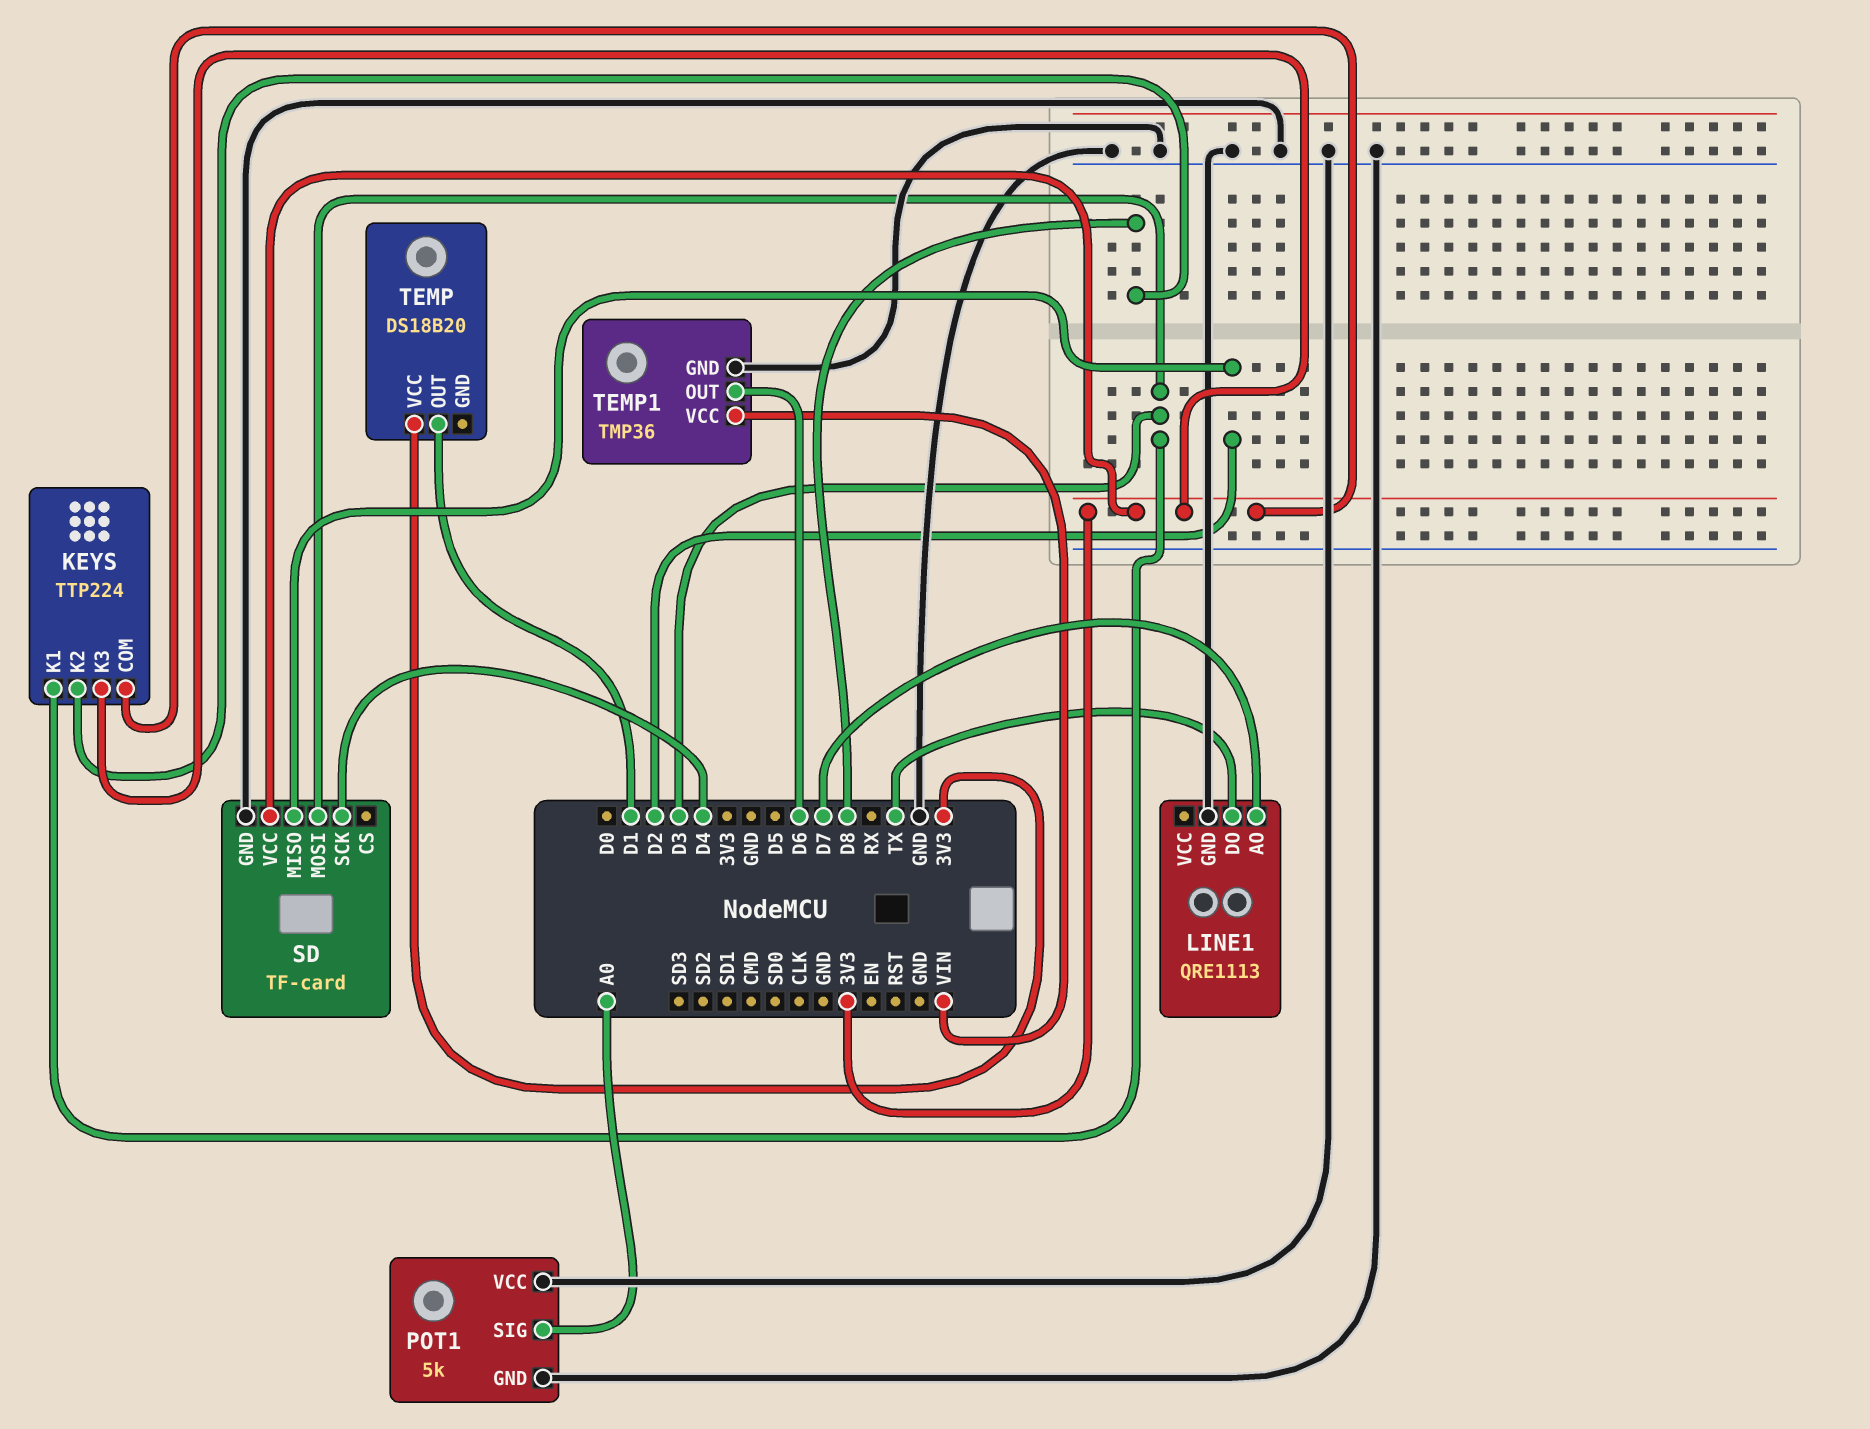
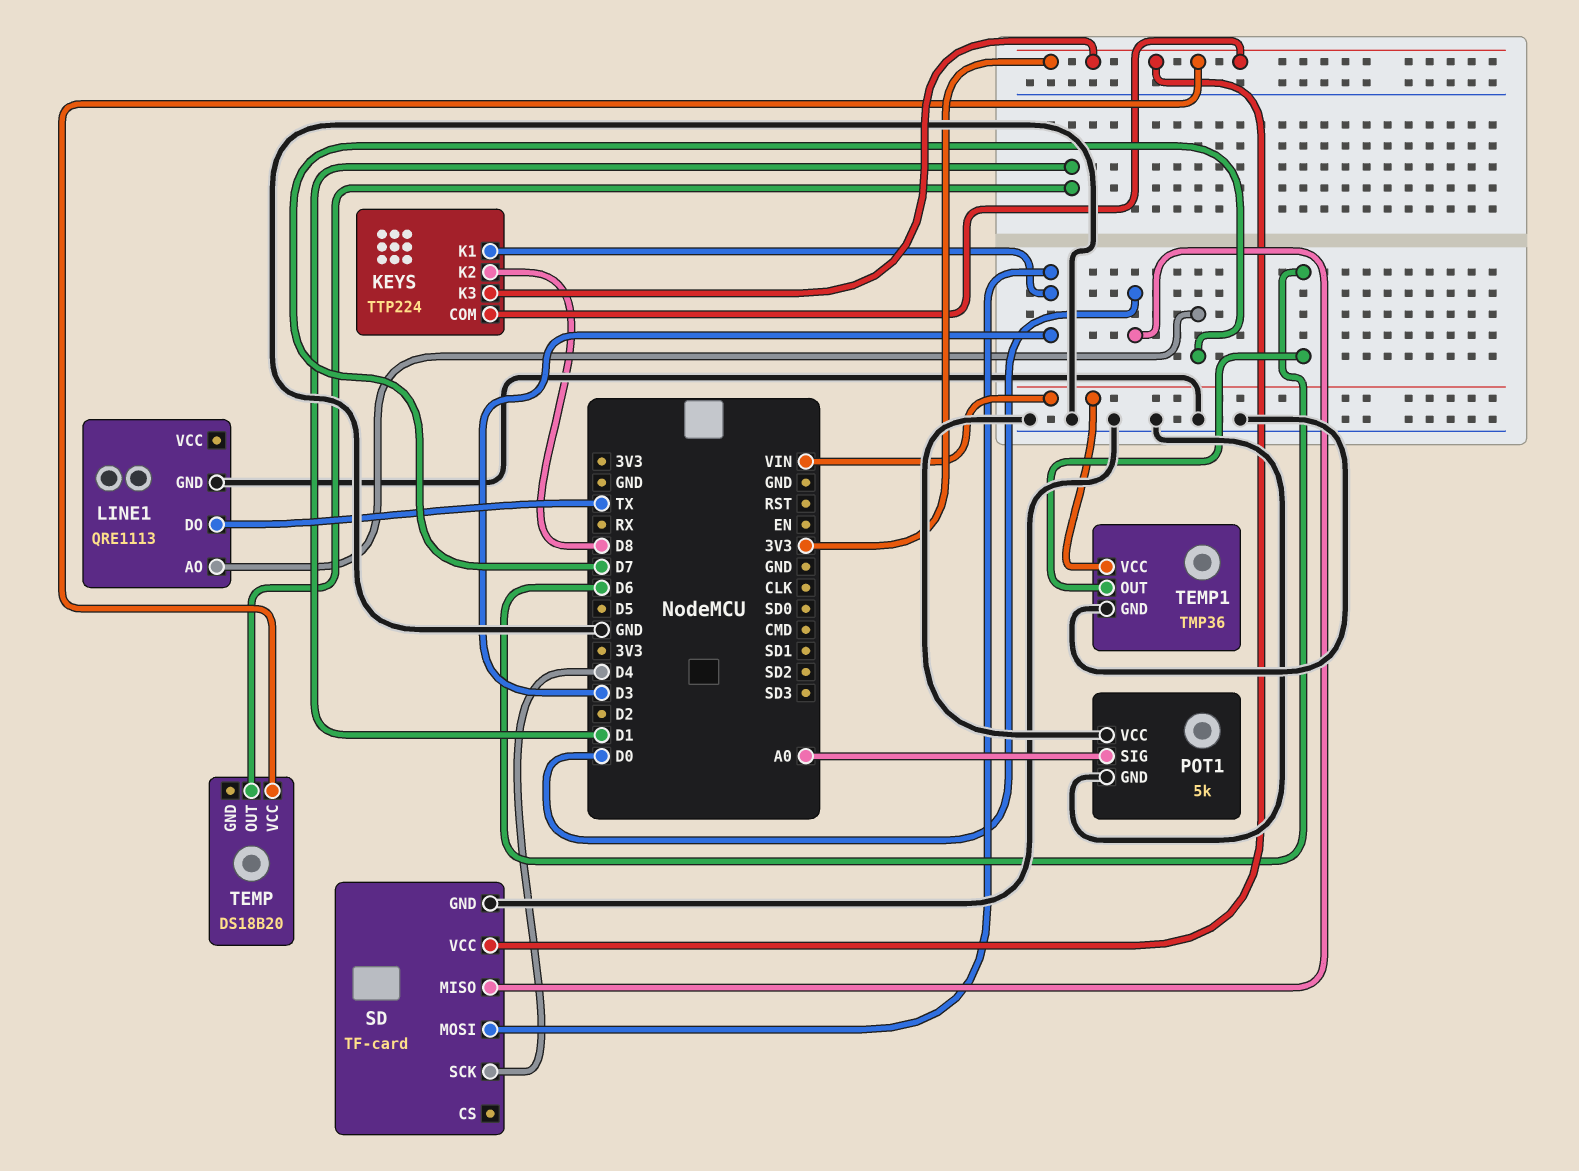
SD pin MISO: D2 -> D0

